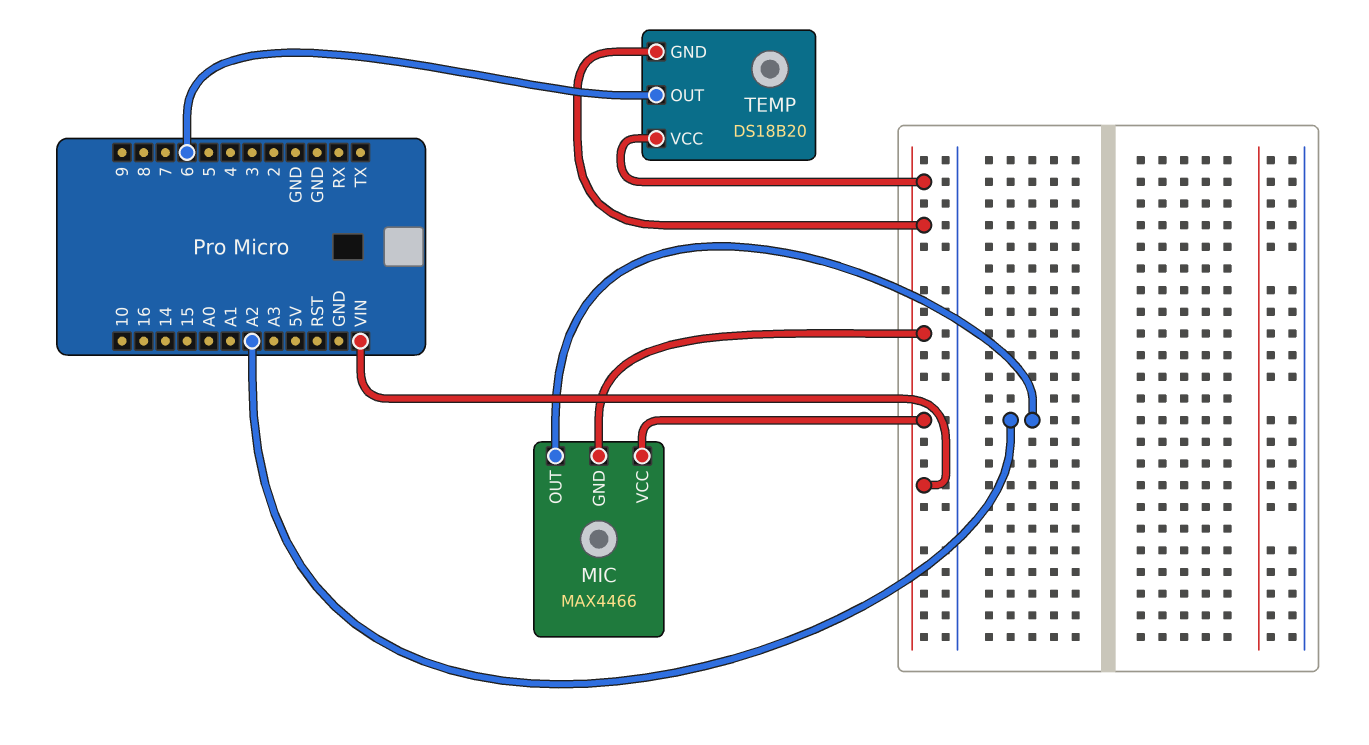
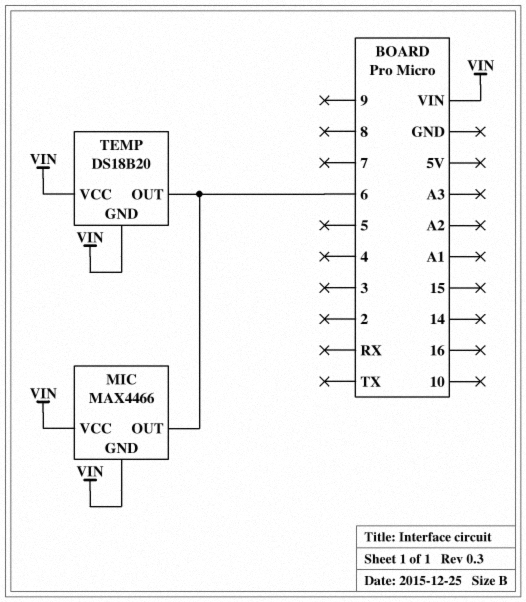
MIC pin OUT: A2 -> 6

